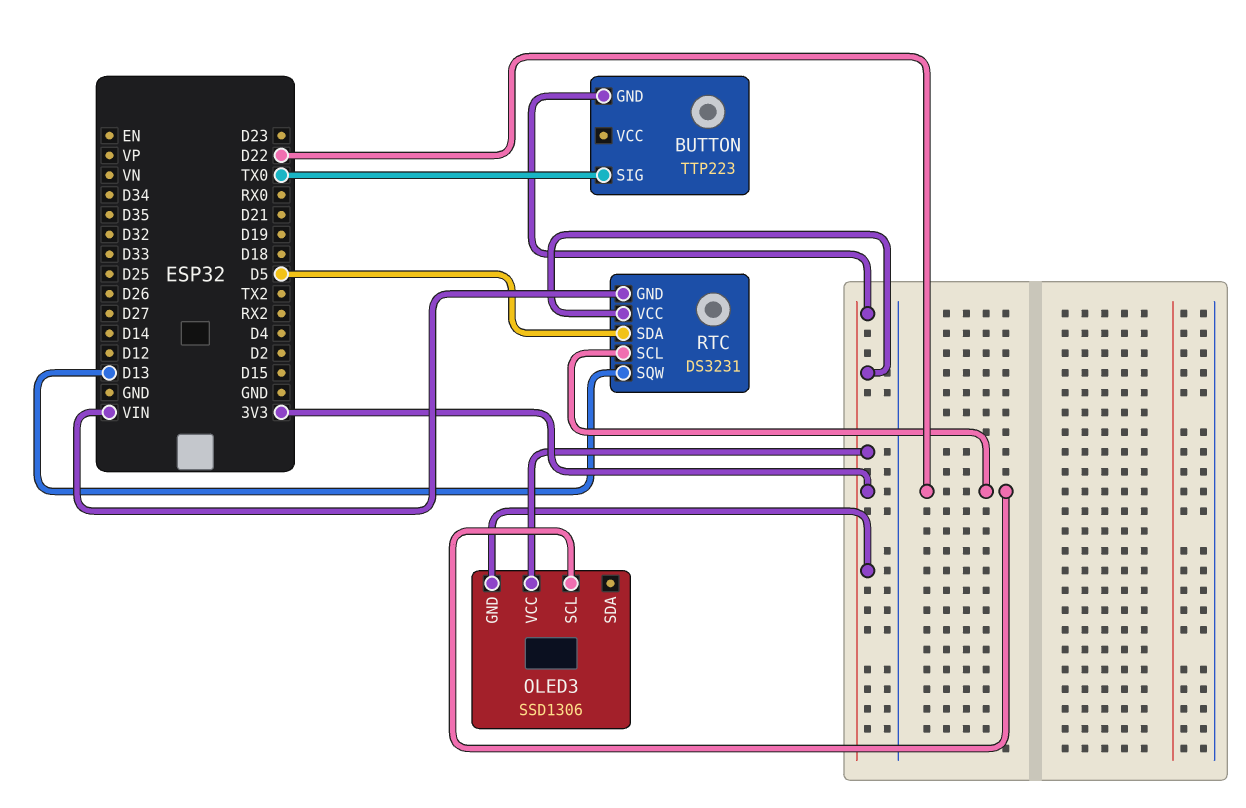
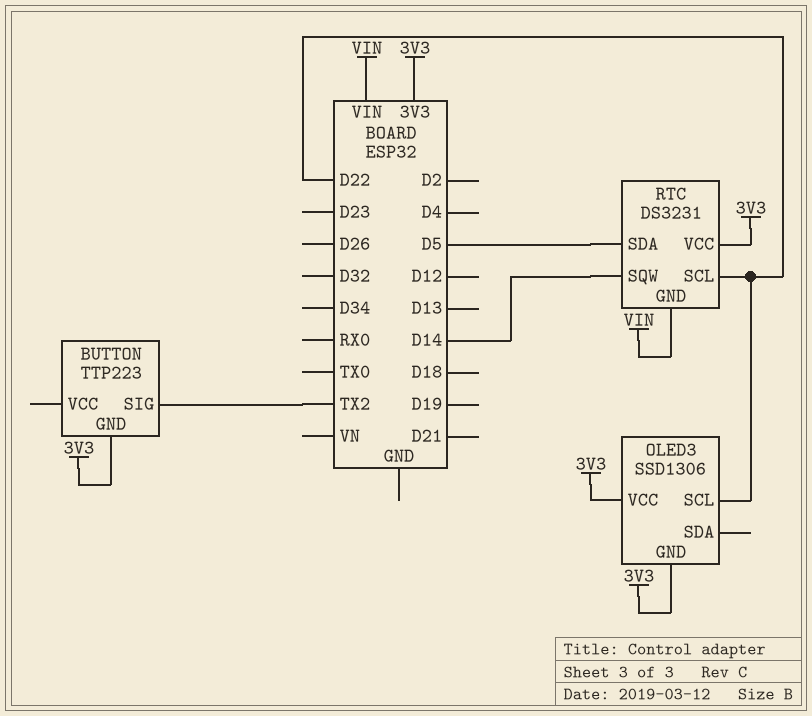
BUTTON pin SIG: TX0 -> TX2
RTC pin SQW: D13 -> D14

